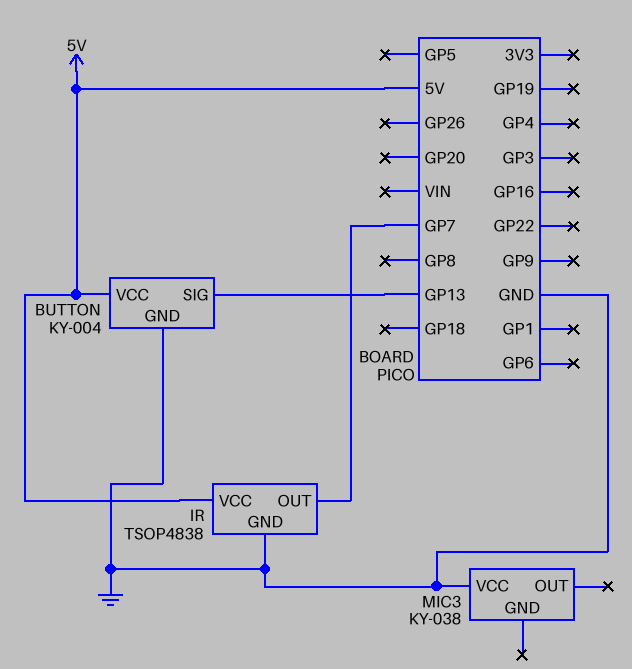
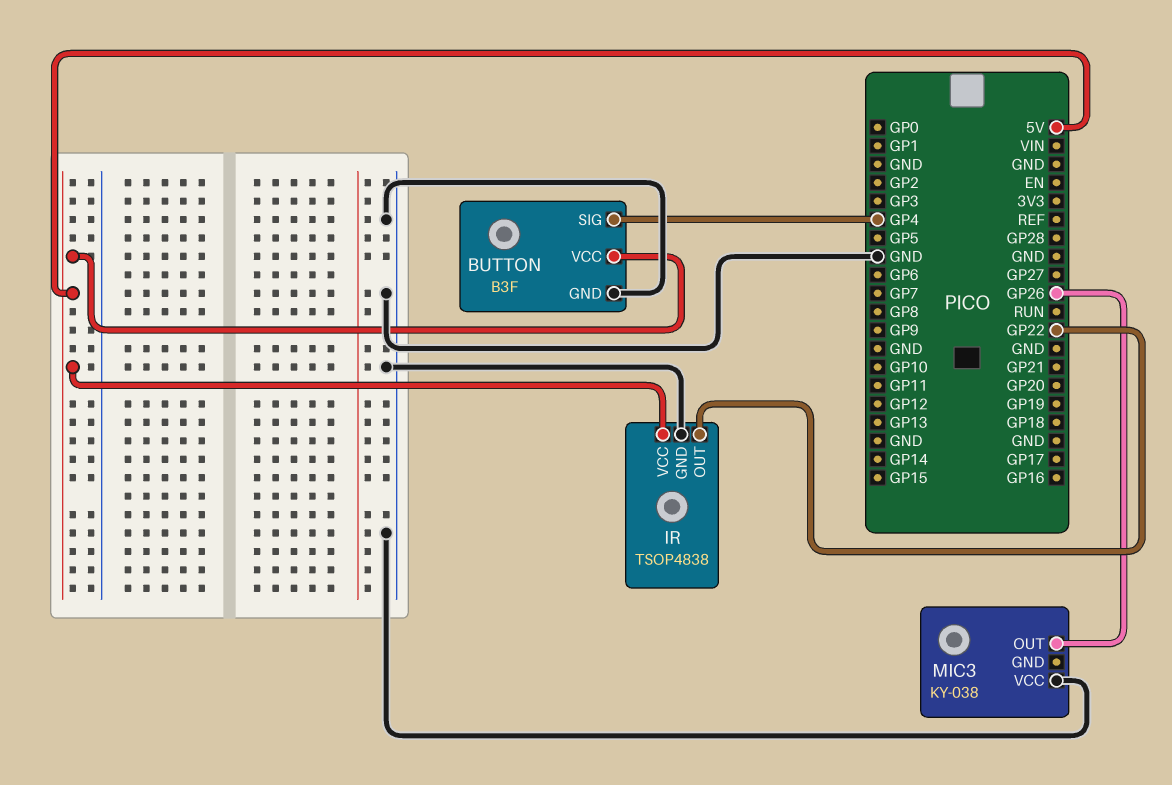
BUTTON: KY-004 -> B3F
BUTTON pin SIG: GP13 -> GP4
IR pin OUT: GP7 -> GP22
MIC3 pin OUT: none -> GP26

